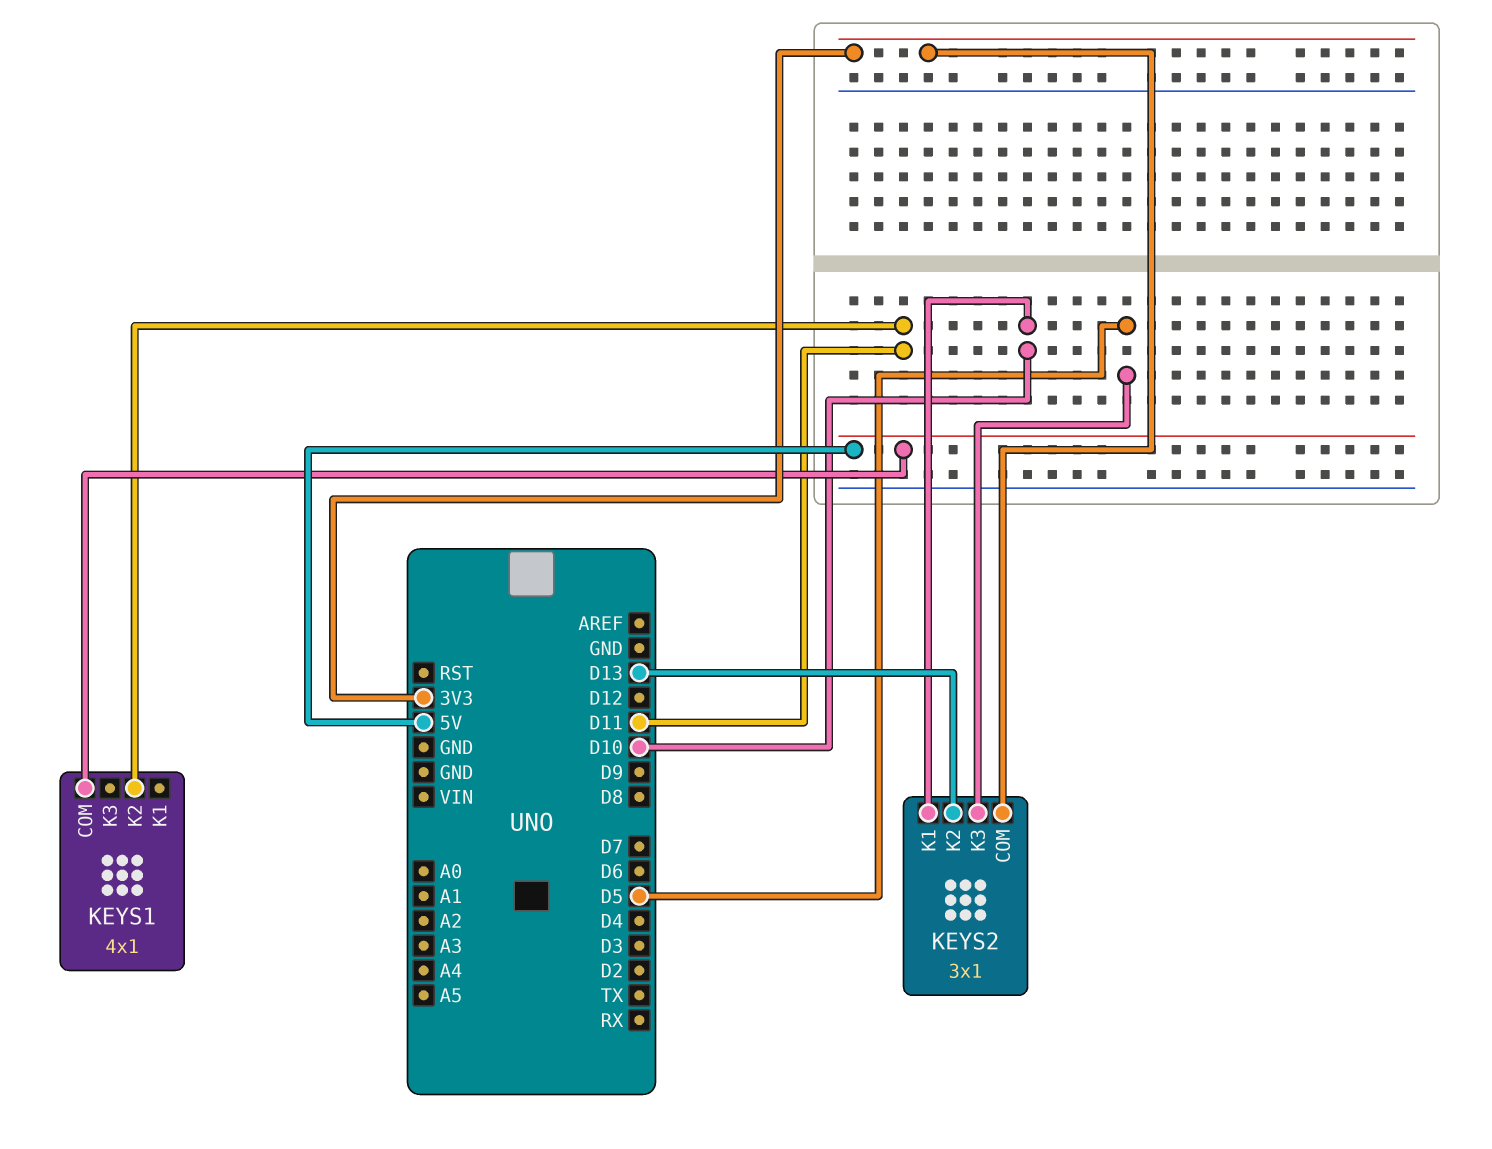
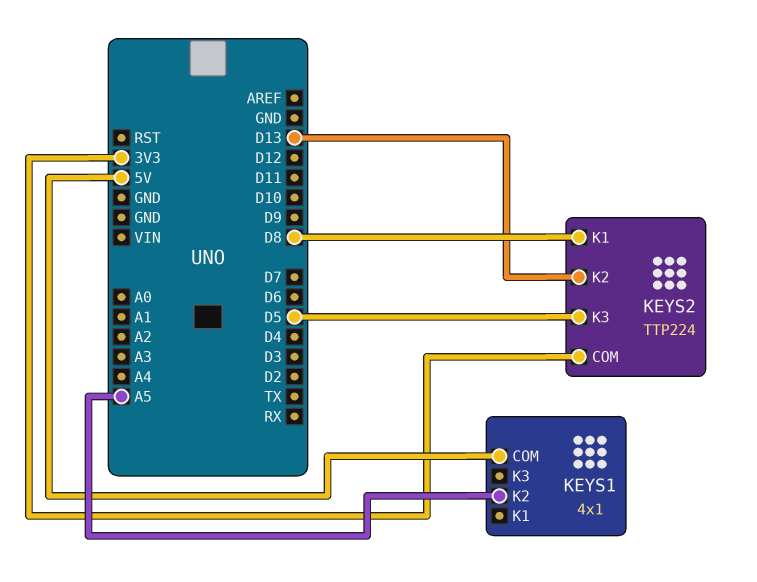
KEYS1 pin K2: D11 -> A5
KEYS2: 3x1 -> TTP224
KEYS2 pin K1: D10 -> D8

